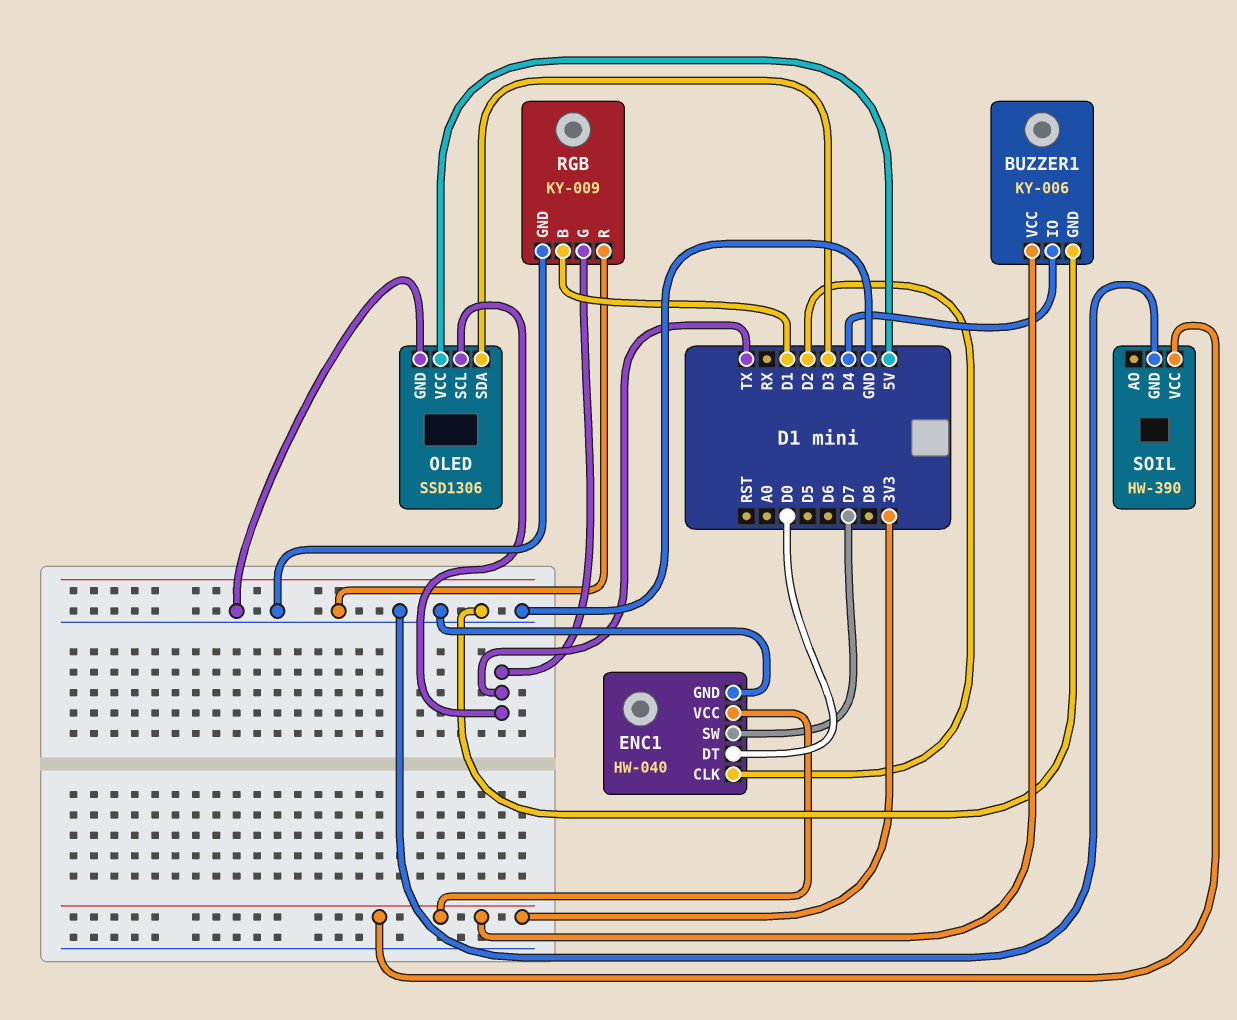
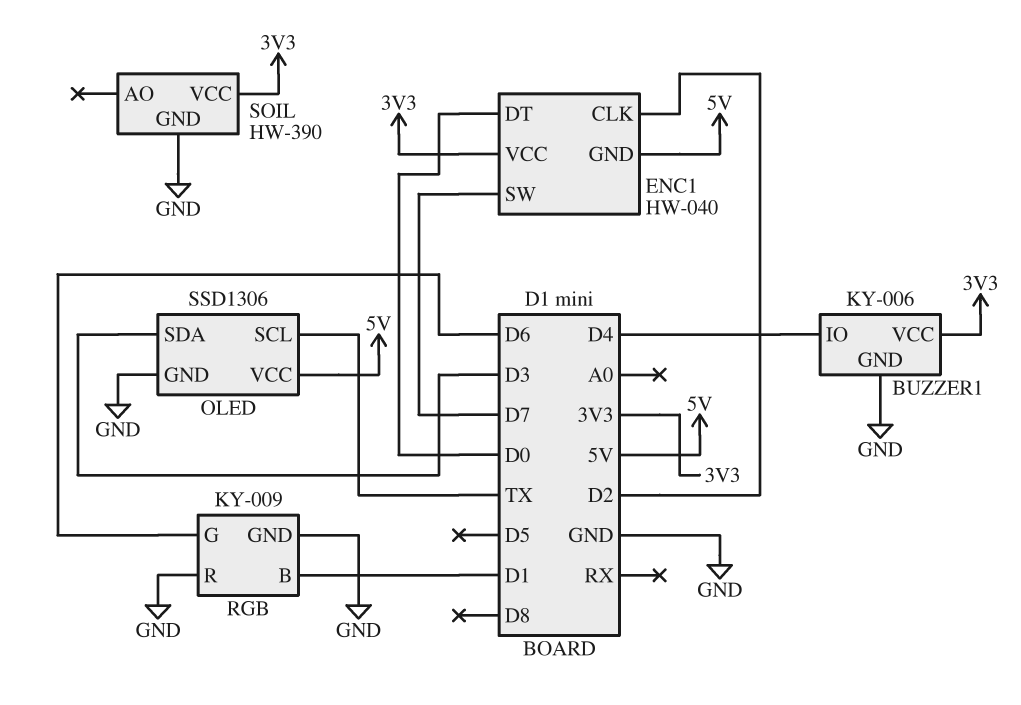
ENC1 pin GND: GND -> 5V
RGB pin G: TX -> D6

